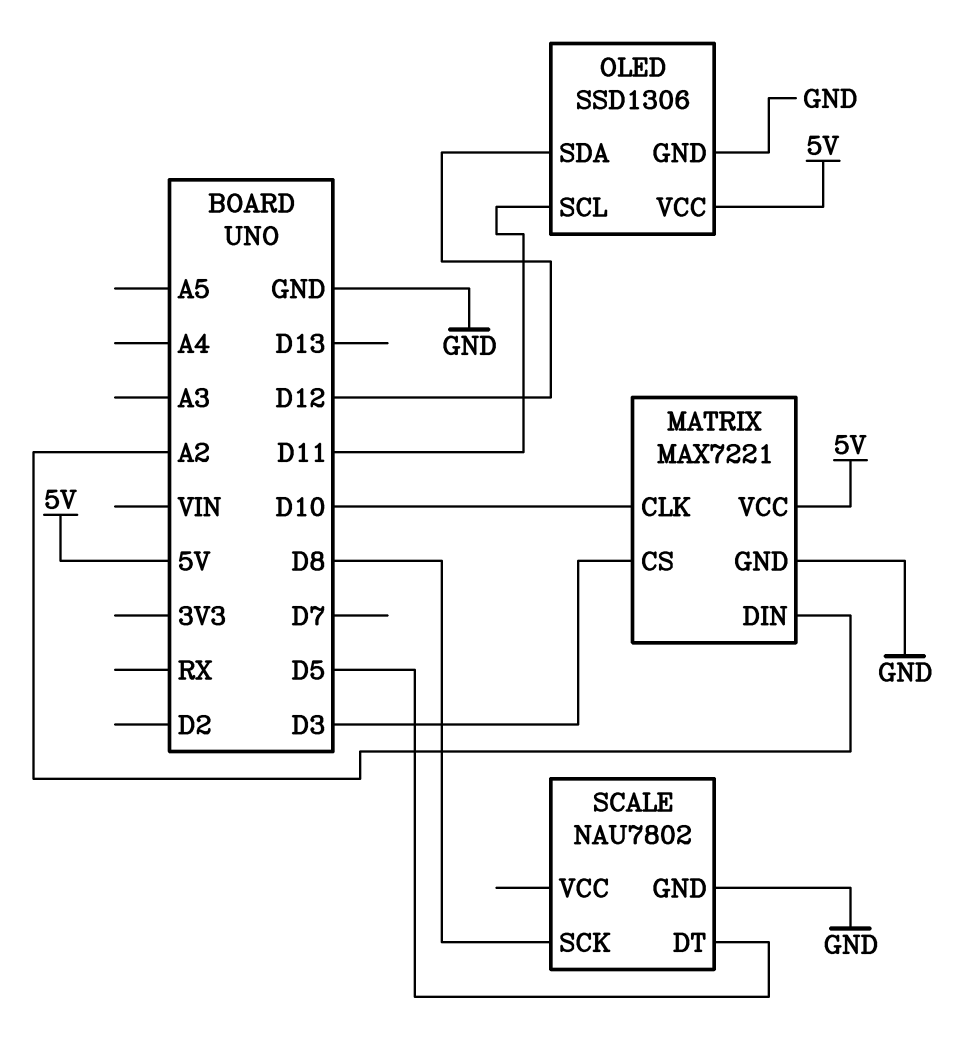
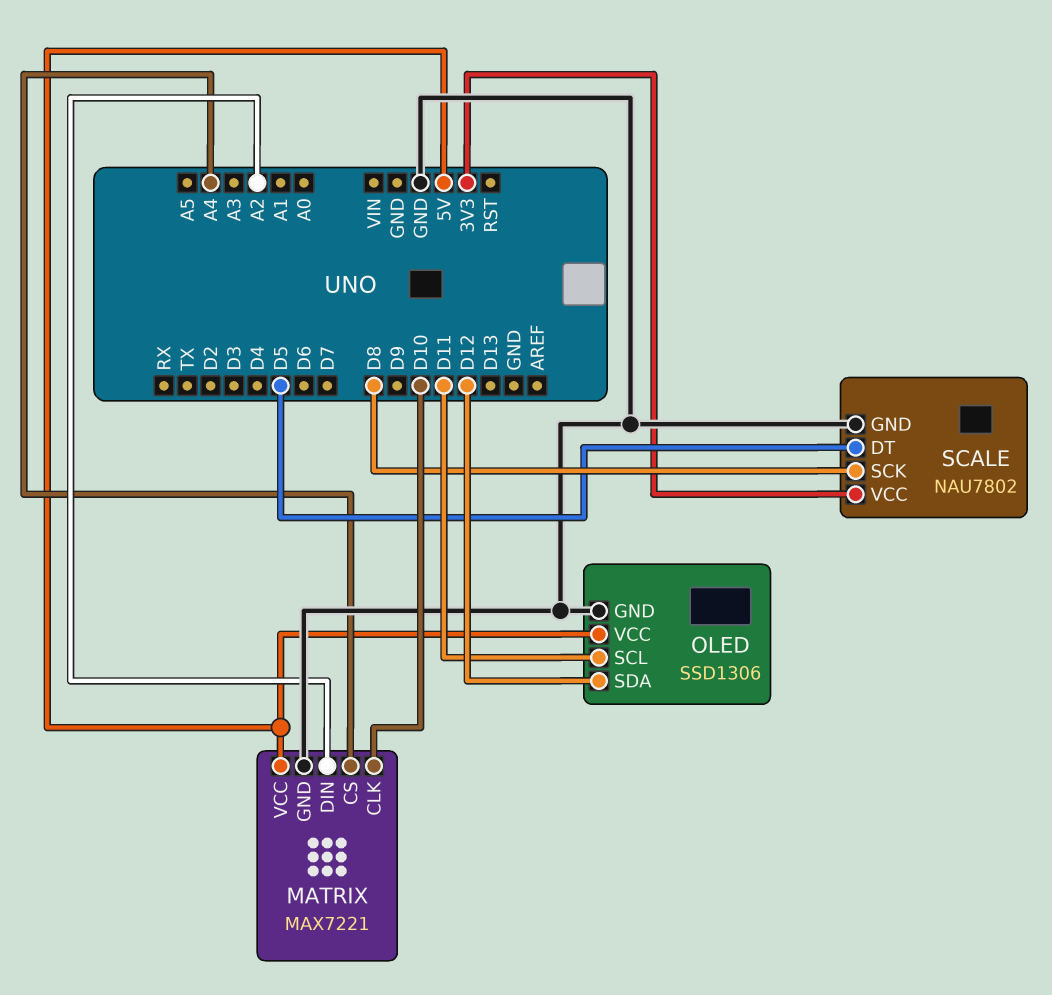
MATRIX pin CS: D3 -> A4
SCALE pin VCC: none -> 3V3

